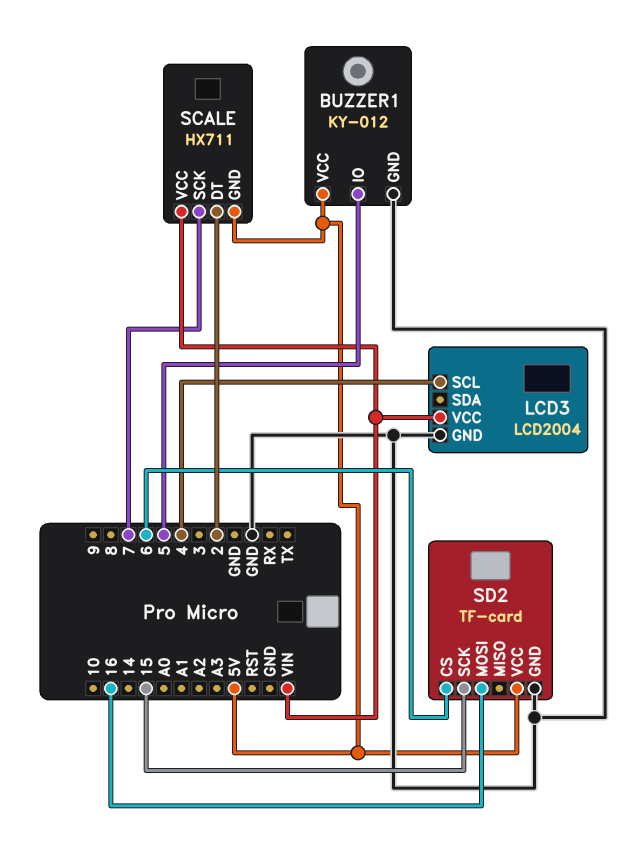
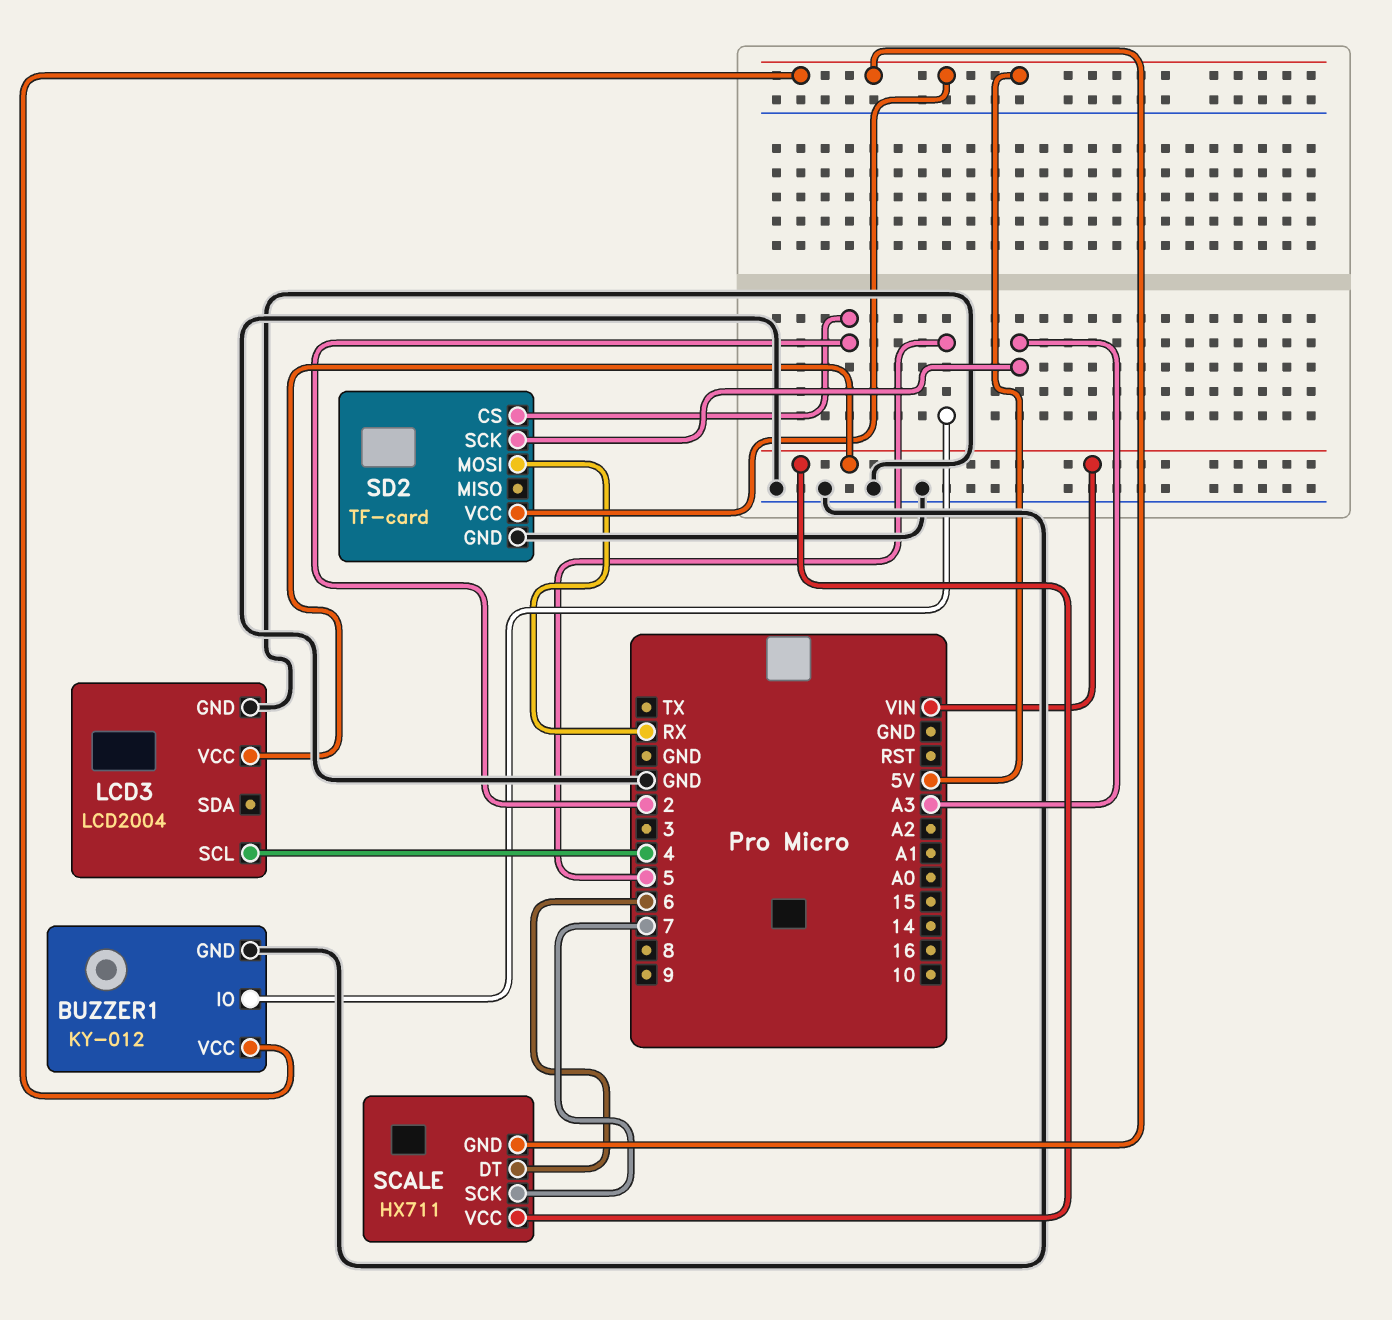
SCALE pin DT: 2 -> 6
SD2 pin CS: 6 -> 2
SD2 pin MOSI: 16 -> RX
SD2 pin SCK: 15 -> A3

